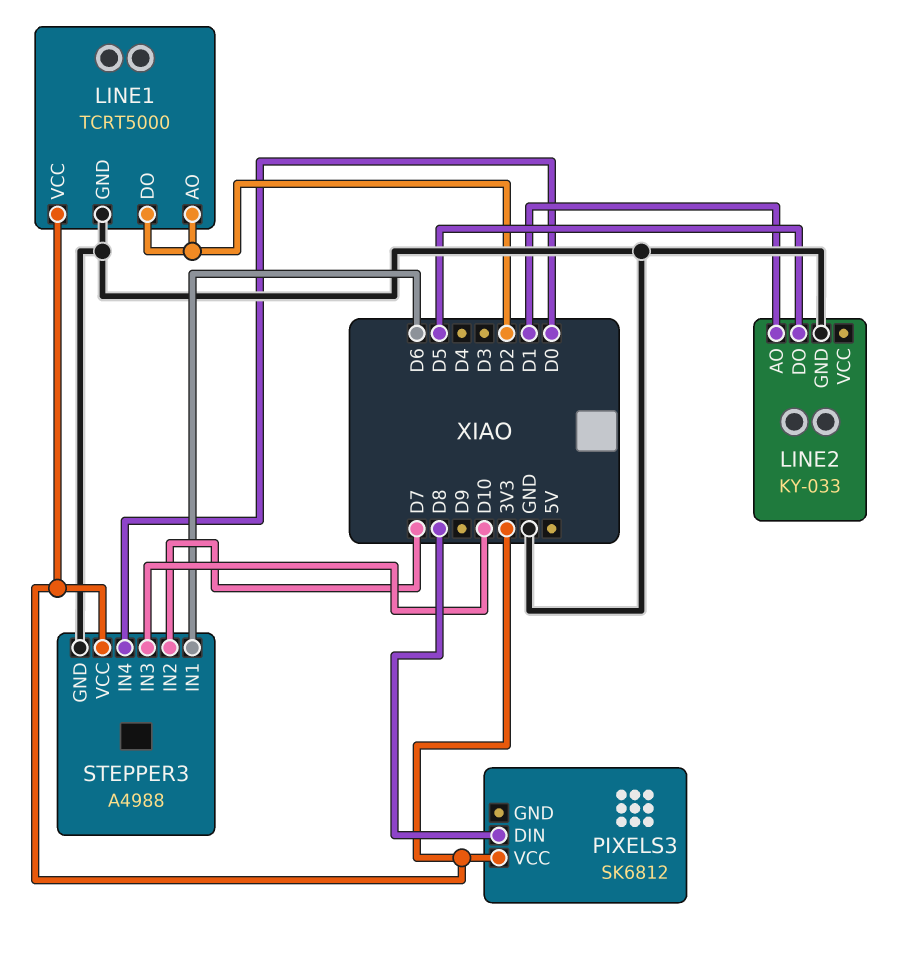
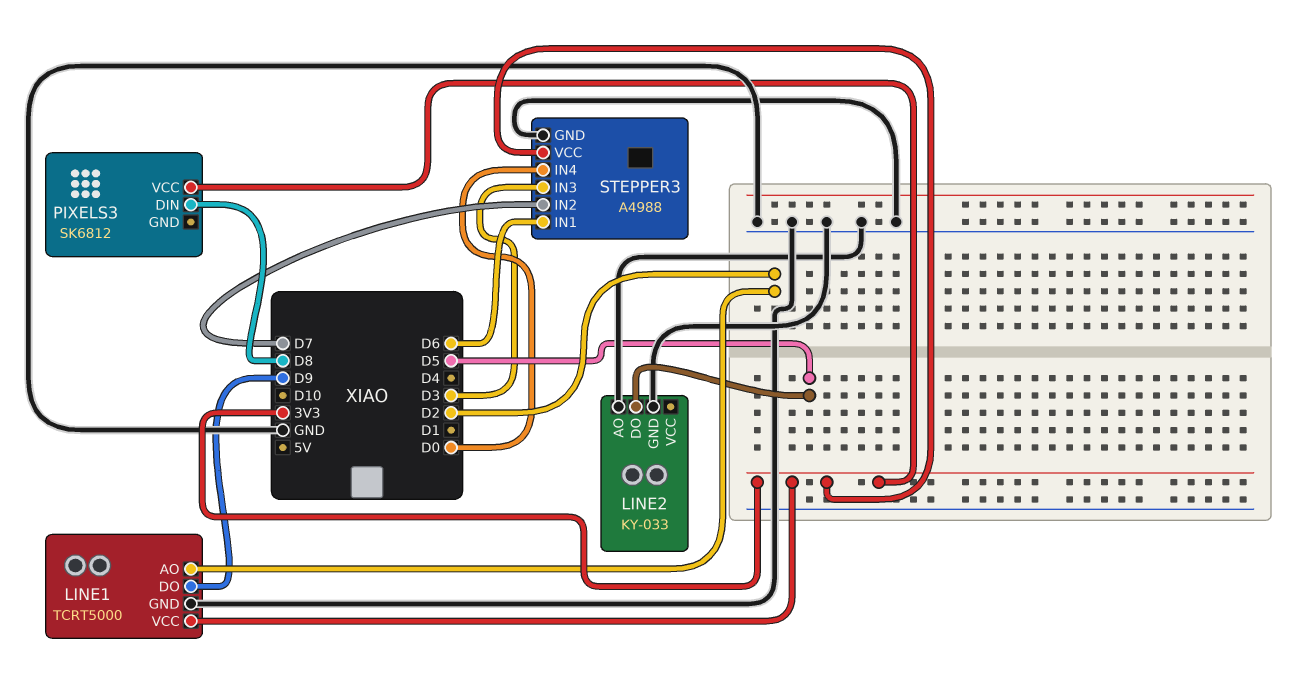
LINE1 pin DO: D2 -> D9
LINE2 pin AO: D1 -> GND
STEPPER3 pin IN3: D10 -> D3

